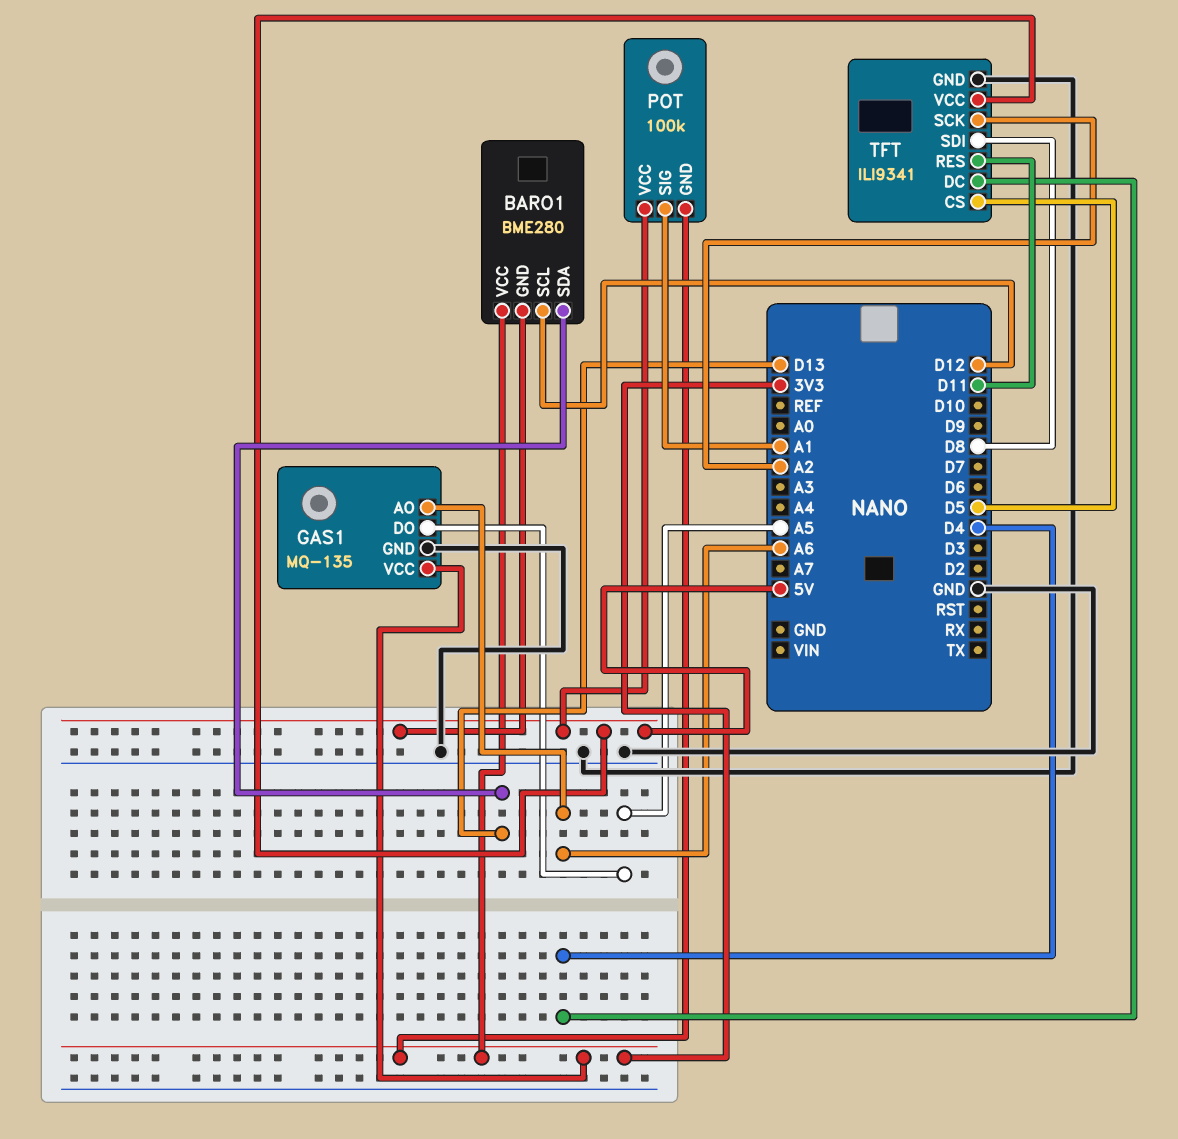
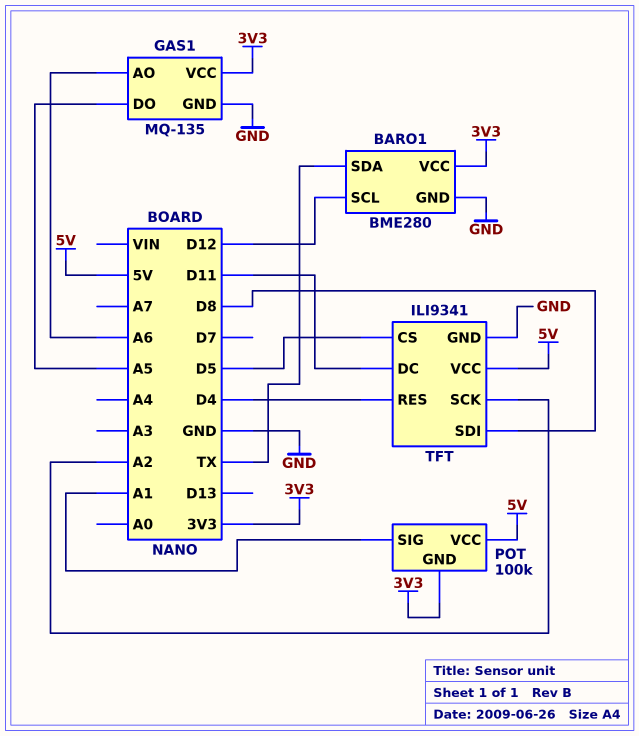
BARO1 pin GND: 5V -> GND
BARO1 pin SDA: D13 -> TX
TFT pin DC: D4 -> D11
TFT pin RES: D11 -> D4

